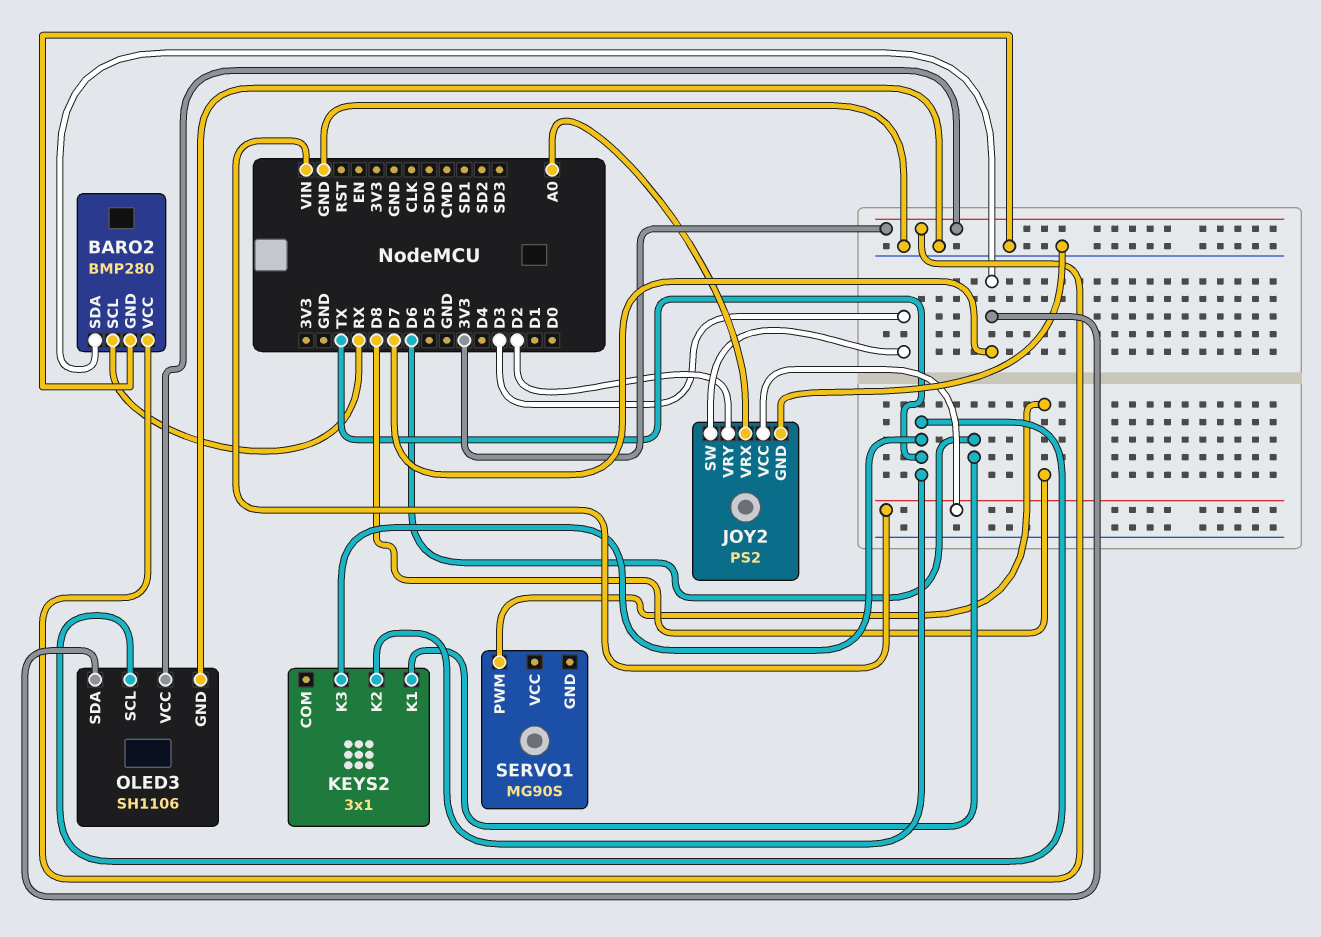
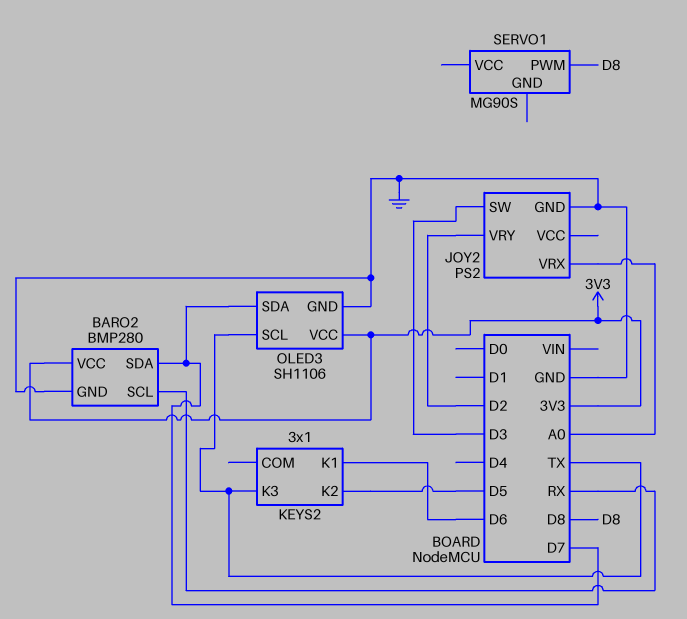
JOY2 pin VCC: VIN -> none
KEYS2 pin K2: TX -> D5

